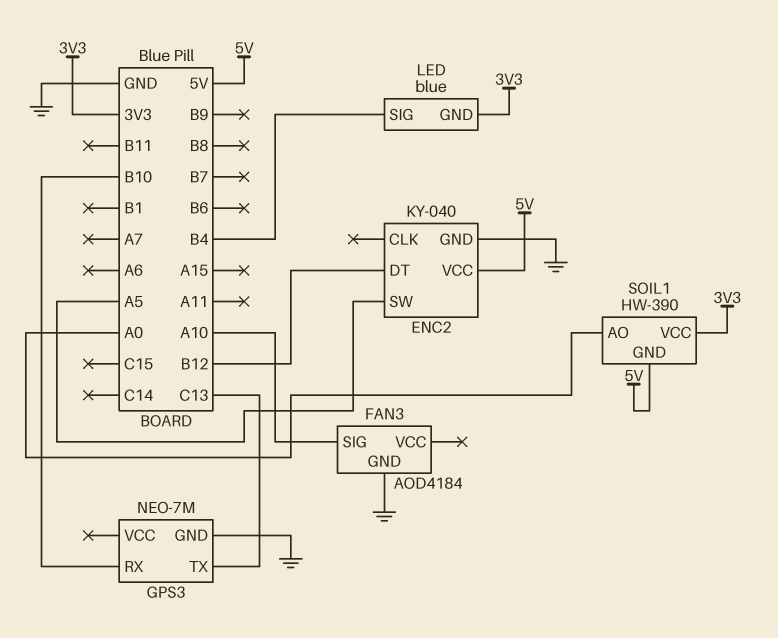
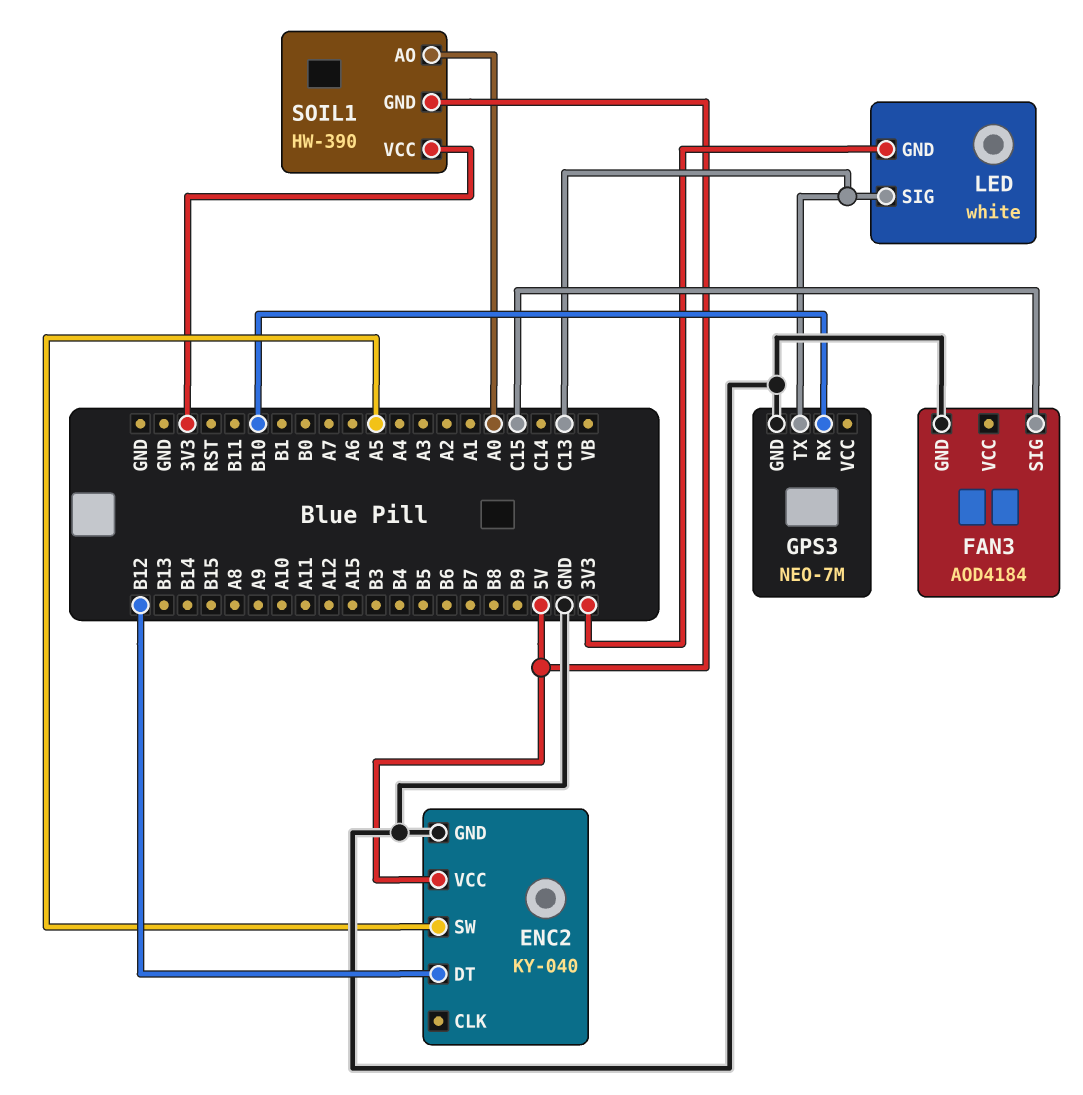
FAN3 pin SIG: A10 -> C15
LED: blue -> white
LED pin SIG: B4 -> C13

